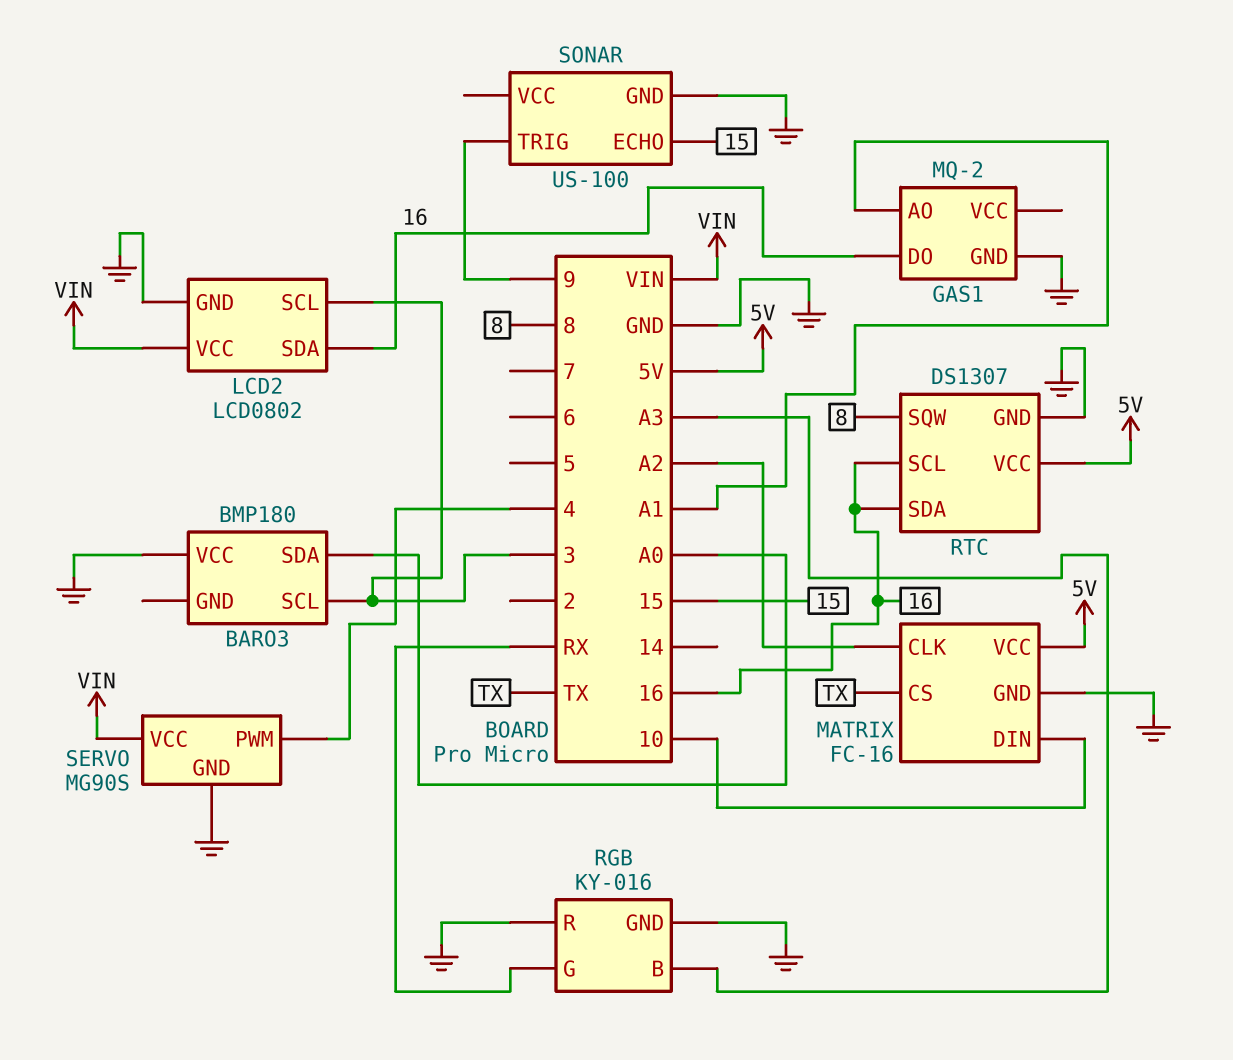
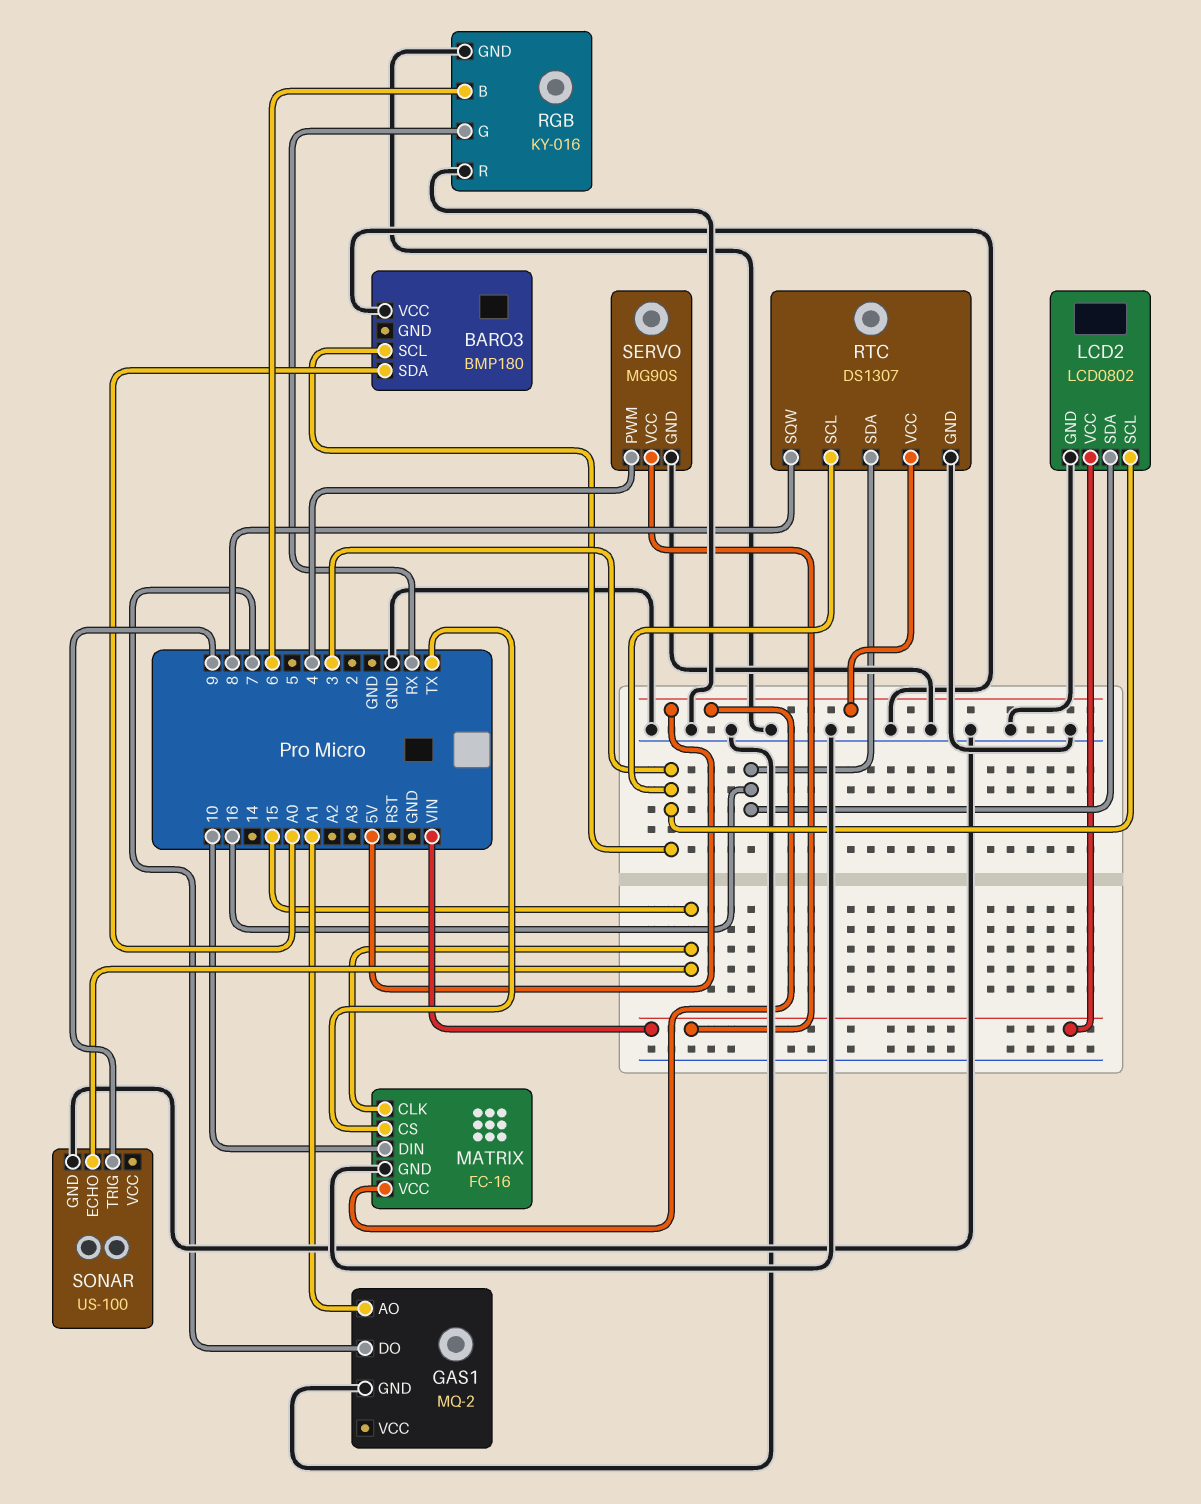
GAS1 pin DO: 16 -> 7
MATRIX pin CLK: A2 -> 15
RGB pin B: A3 -> 6
RTC pin SCL: 16 -> 3

